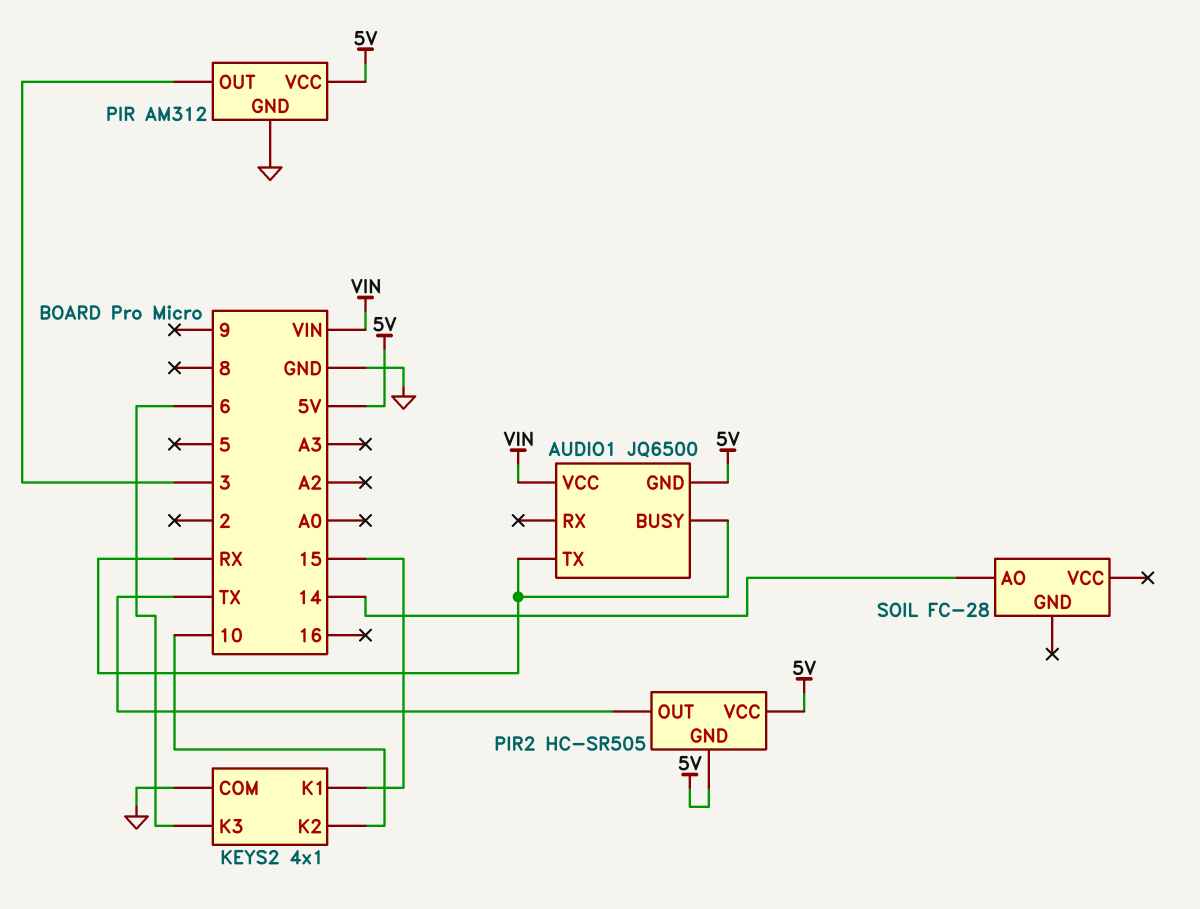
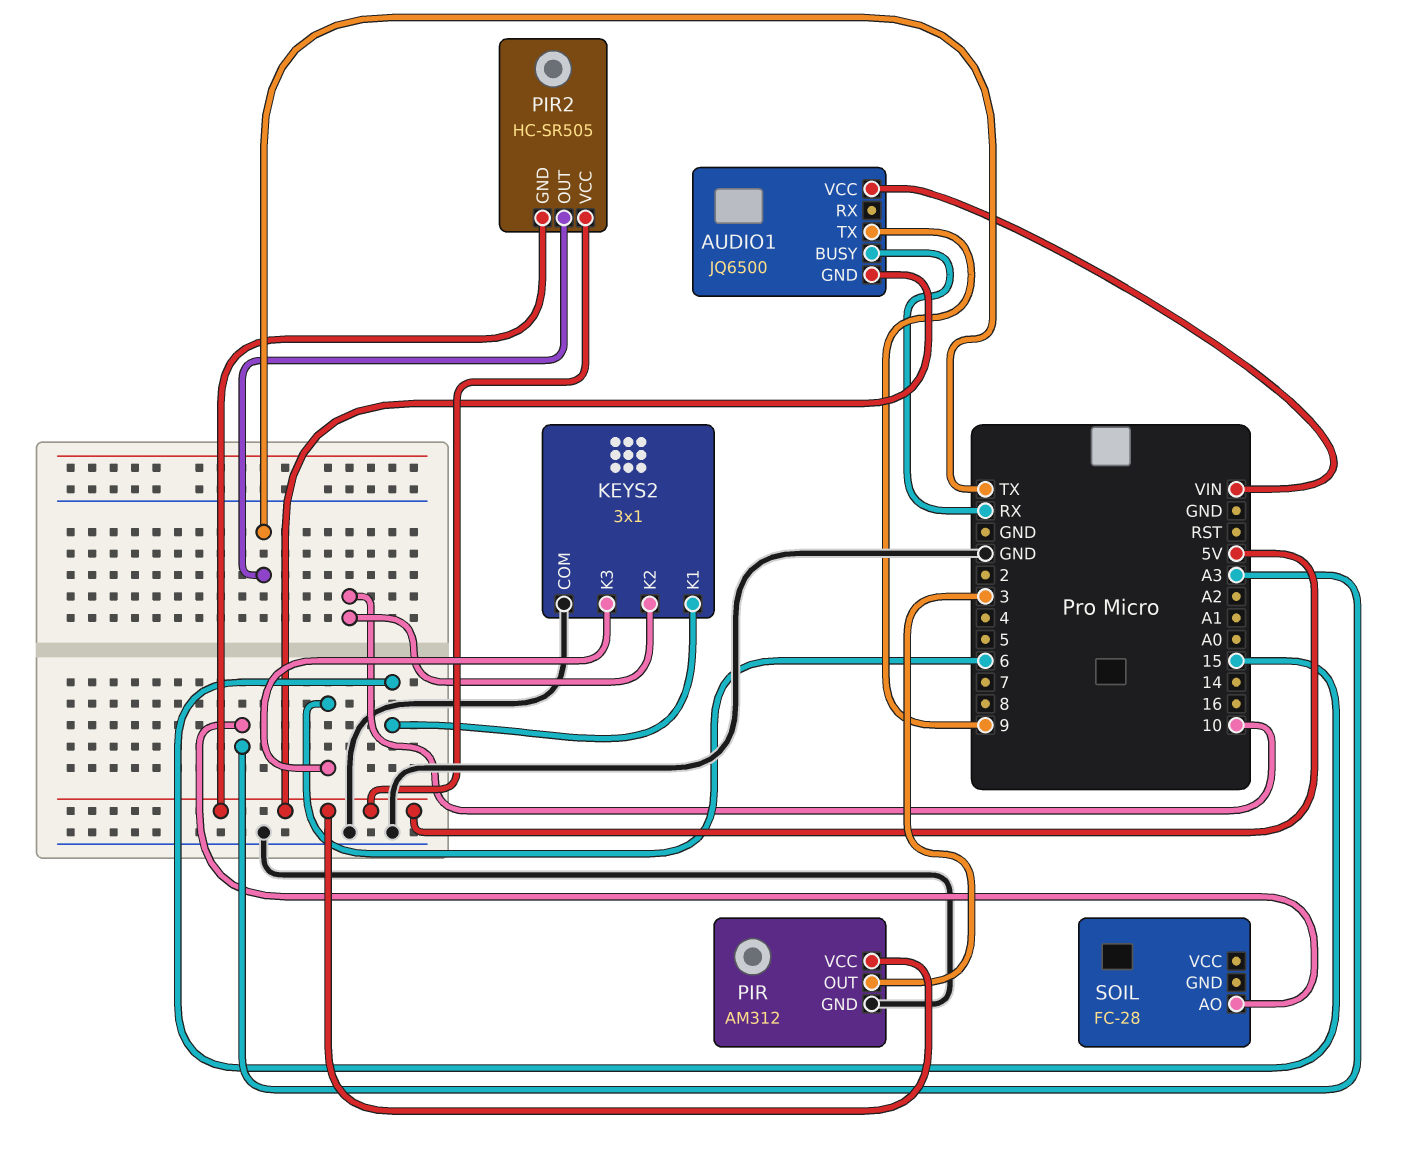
AUDIO1 pin TX: RX -> 9
KEYS2: 4x1 -> 3x1
SOIL pin AO: 14 -> A3

